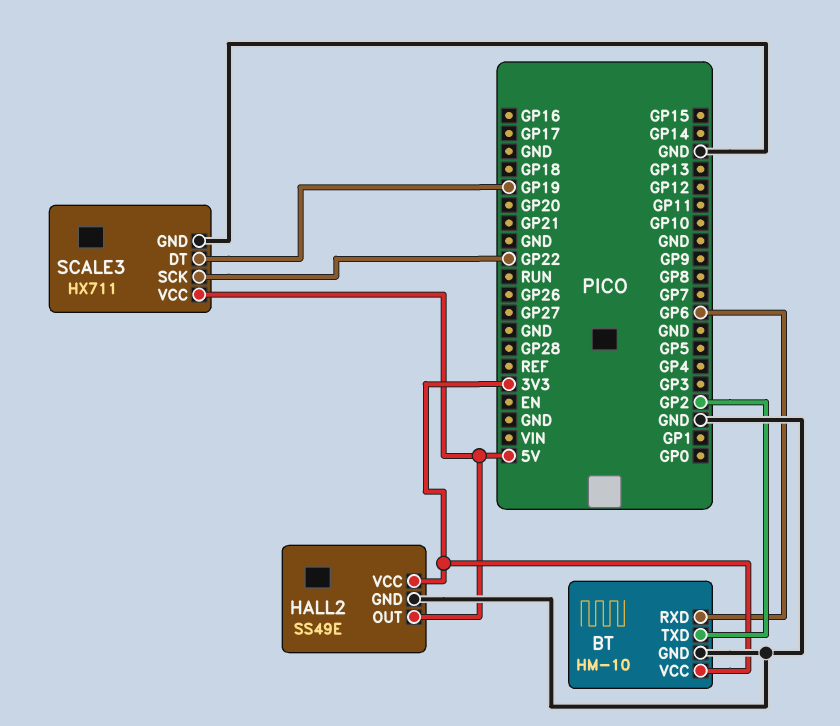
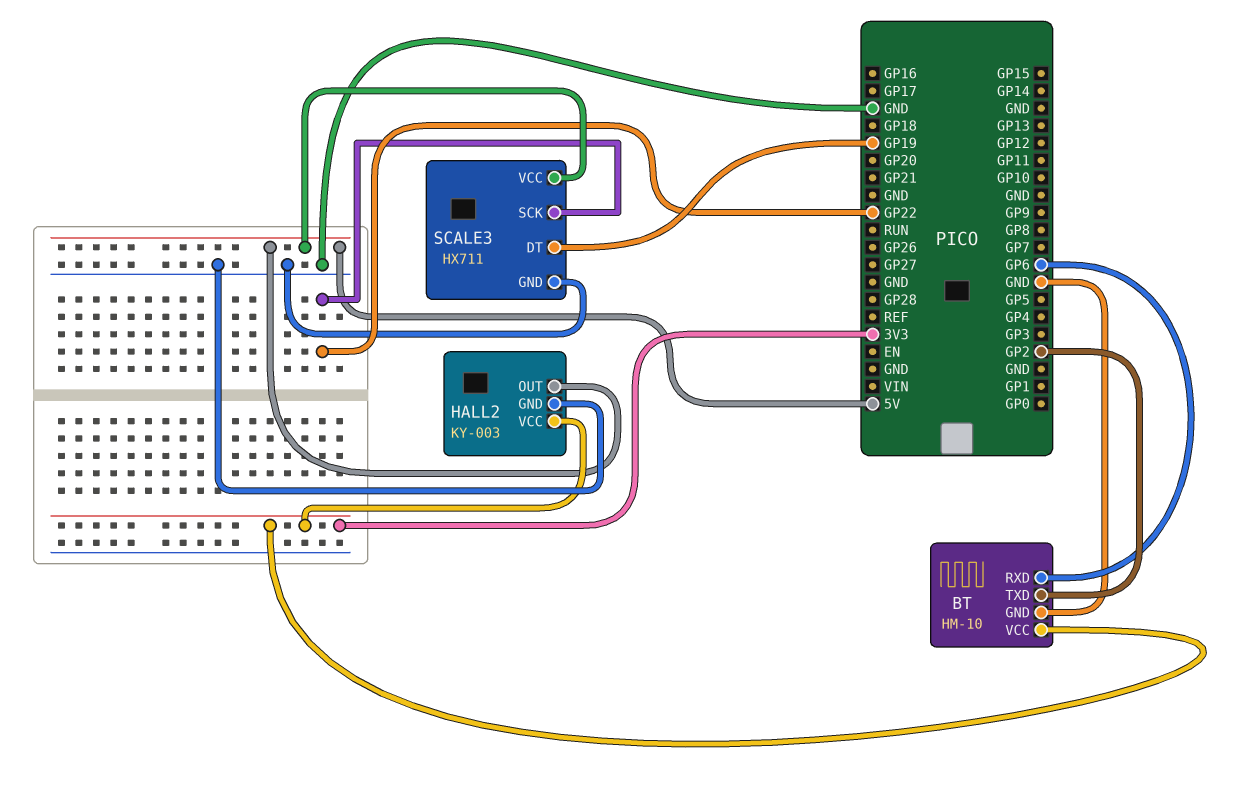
HALL2: SS49E -> KY-003

